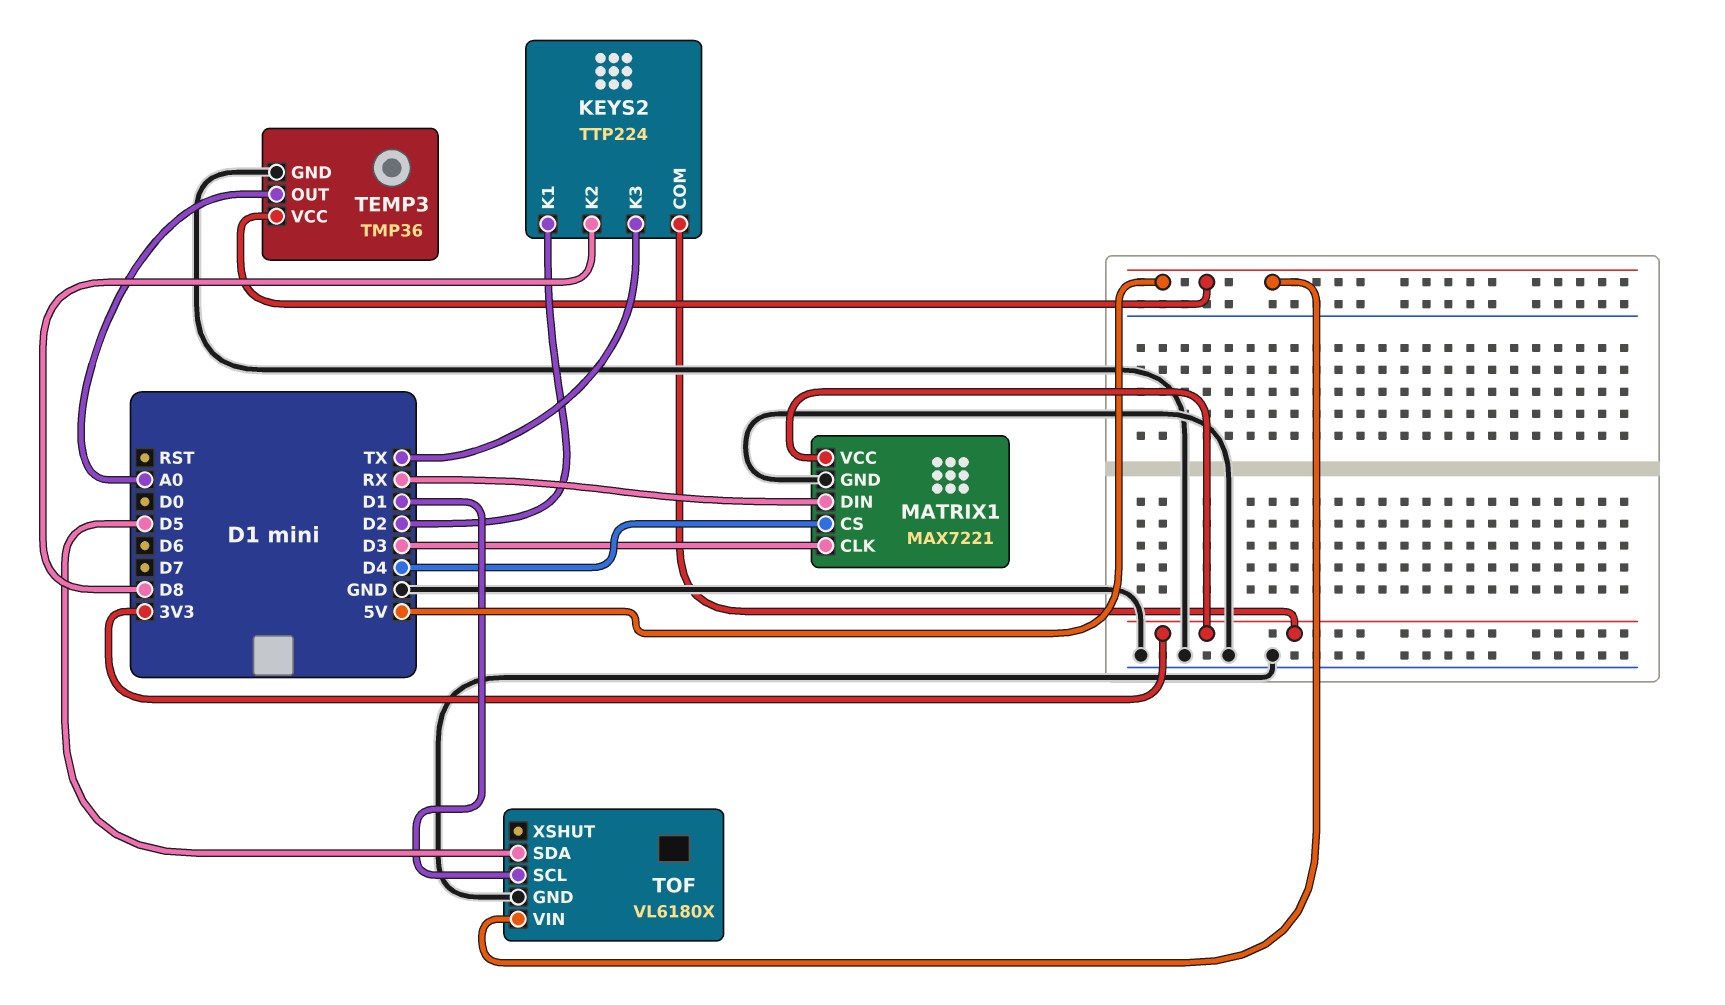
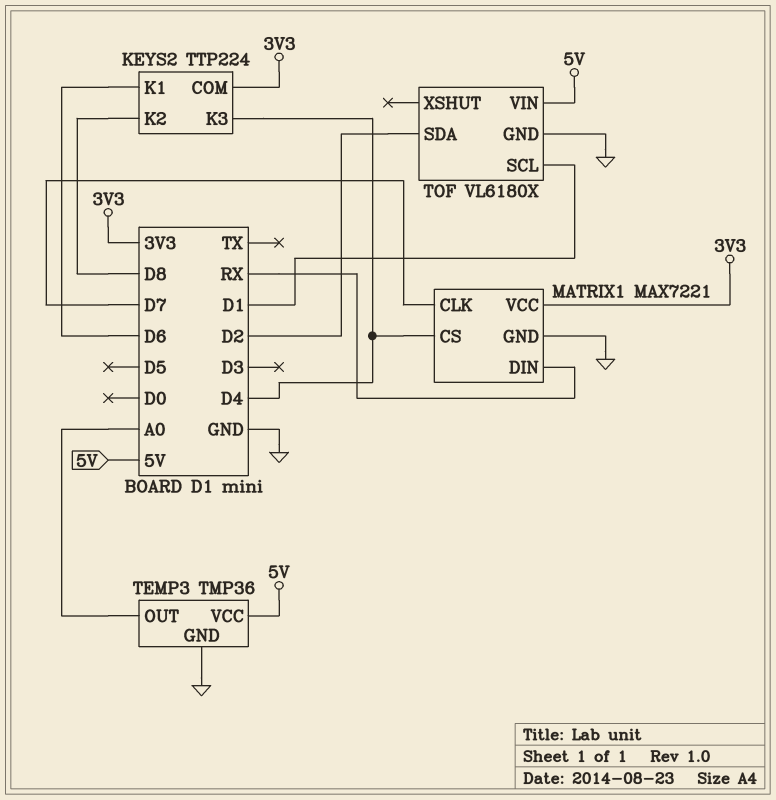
KEYS2 pin K1: D2 -> D6
KEYS2 pin K3: TX -> D4
MATRIX1 pin CLK: D3 -> D7
TOF pin SDA: D5 -> D2

